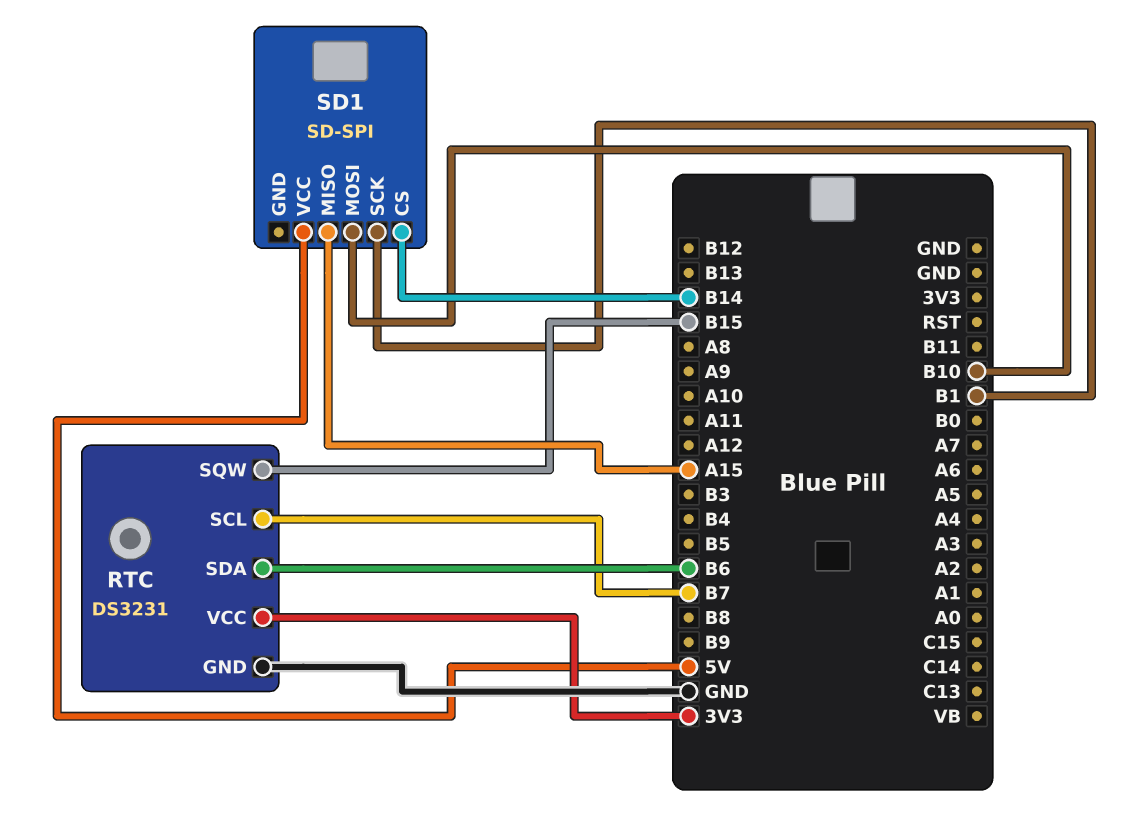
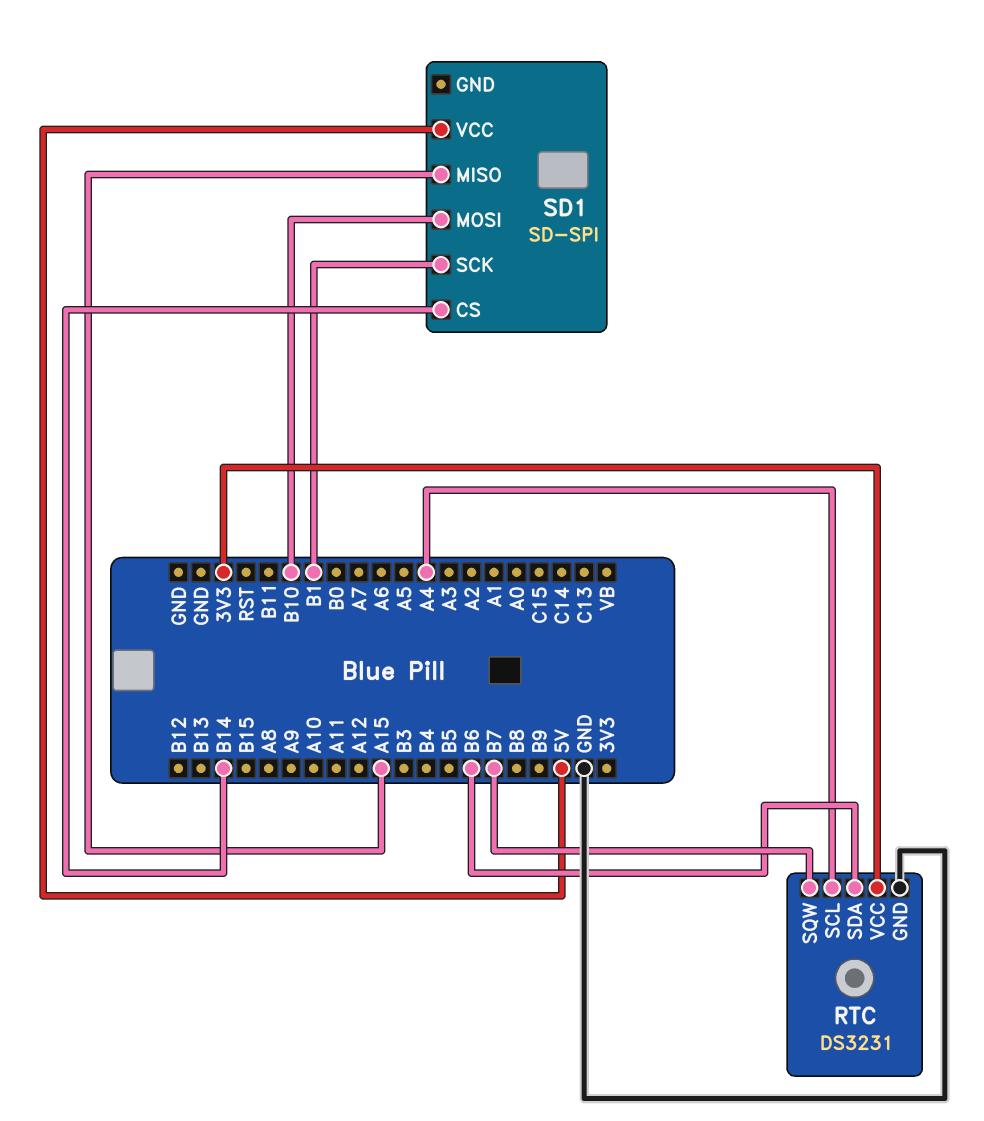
RTC pin SCL: B7 -> A4
RTC pin SQW: B15 -> B7

